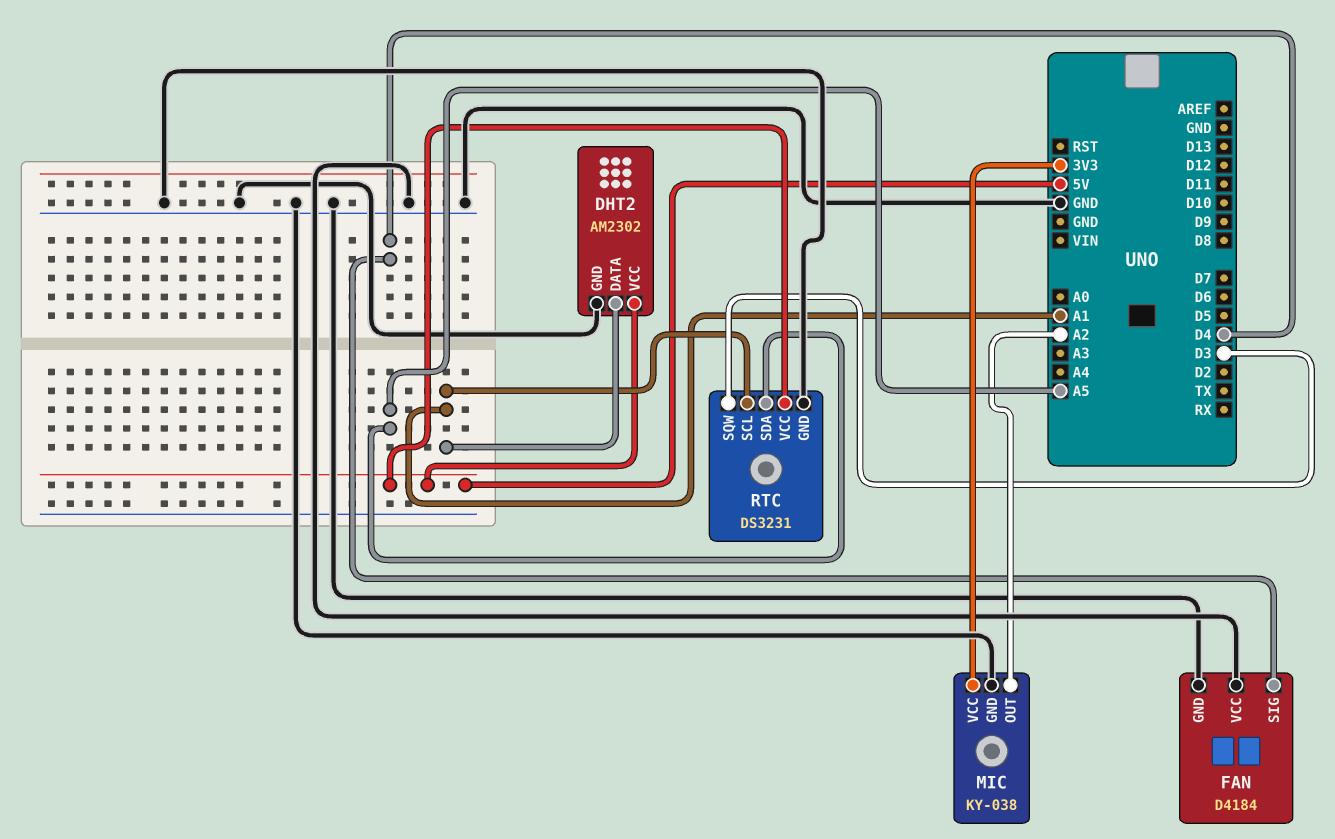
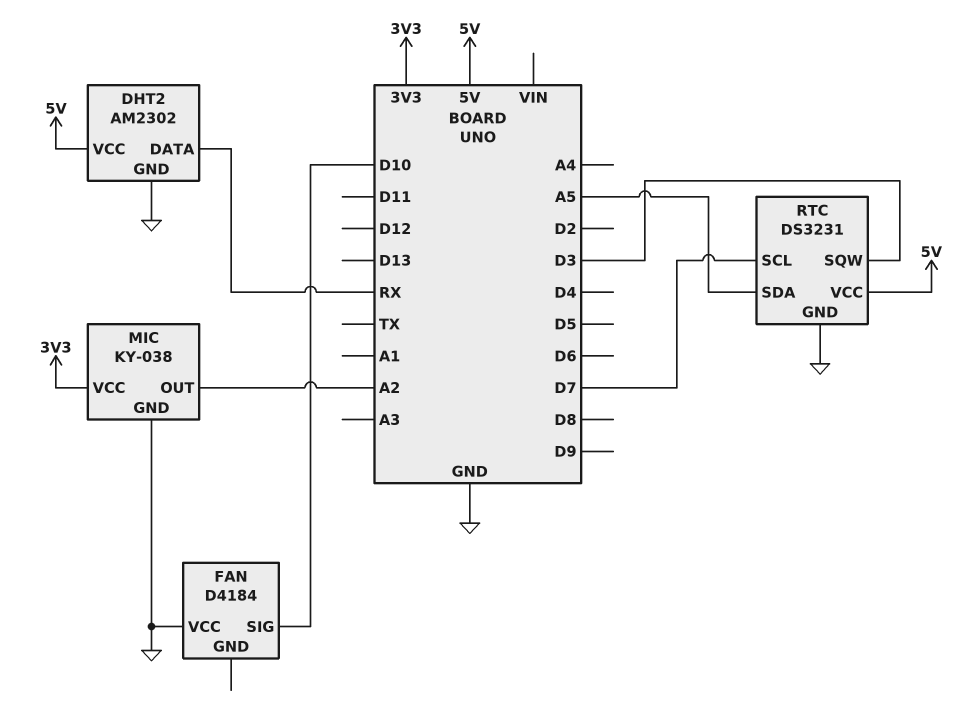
DHT2 pin DATA: A1 -> RX
FAN pin GND: GND -> none
FAN pin SIG: D4 -> D10
RTC pin SCL: A1 -> D7

